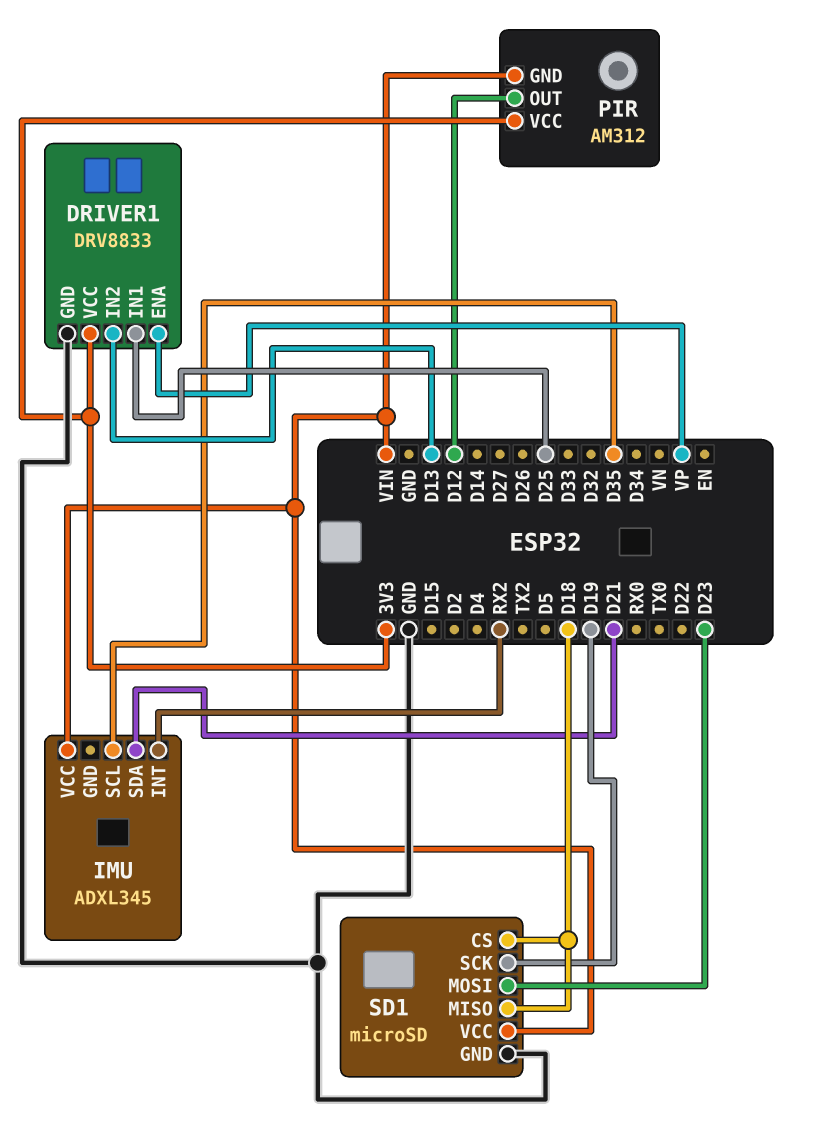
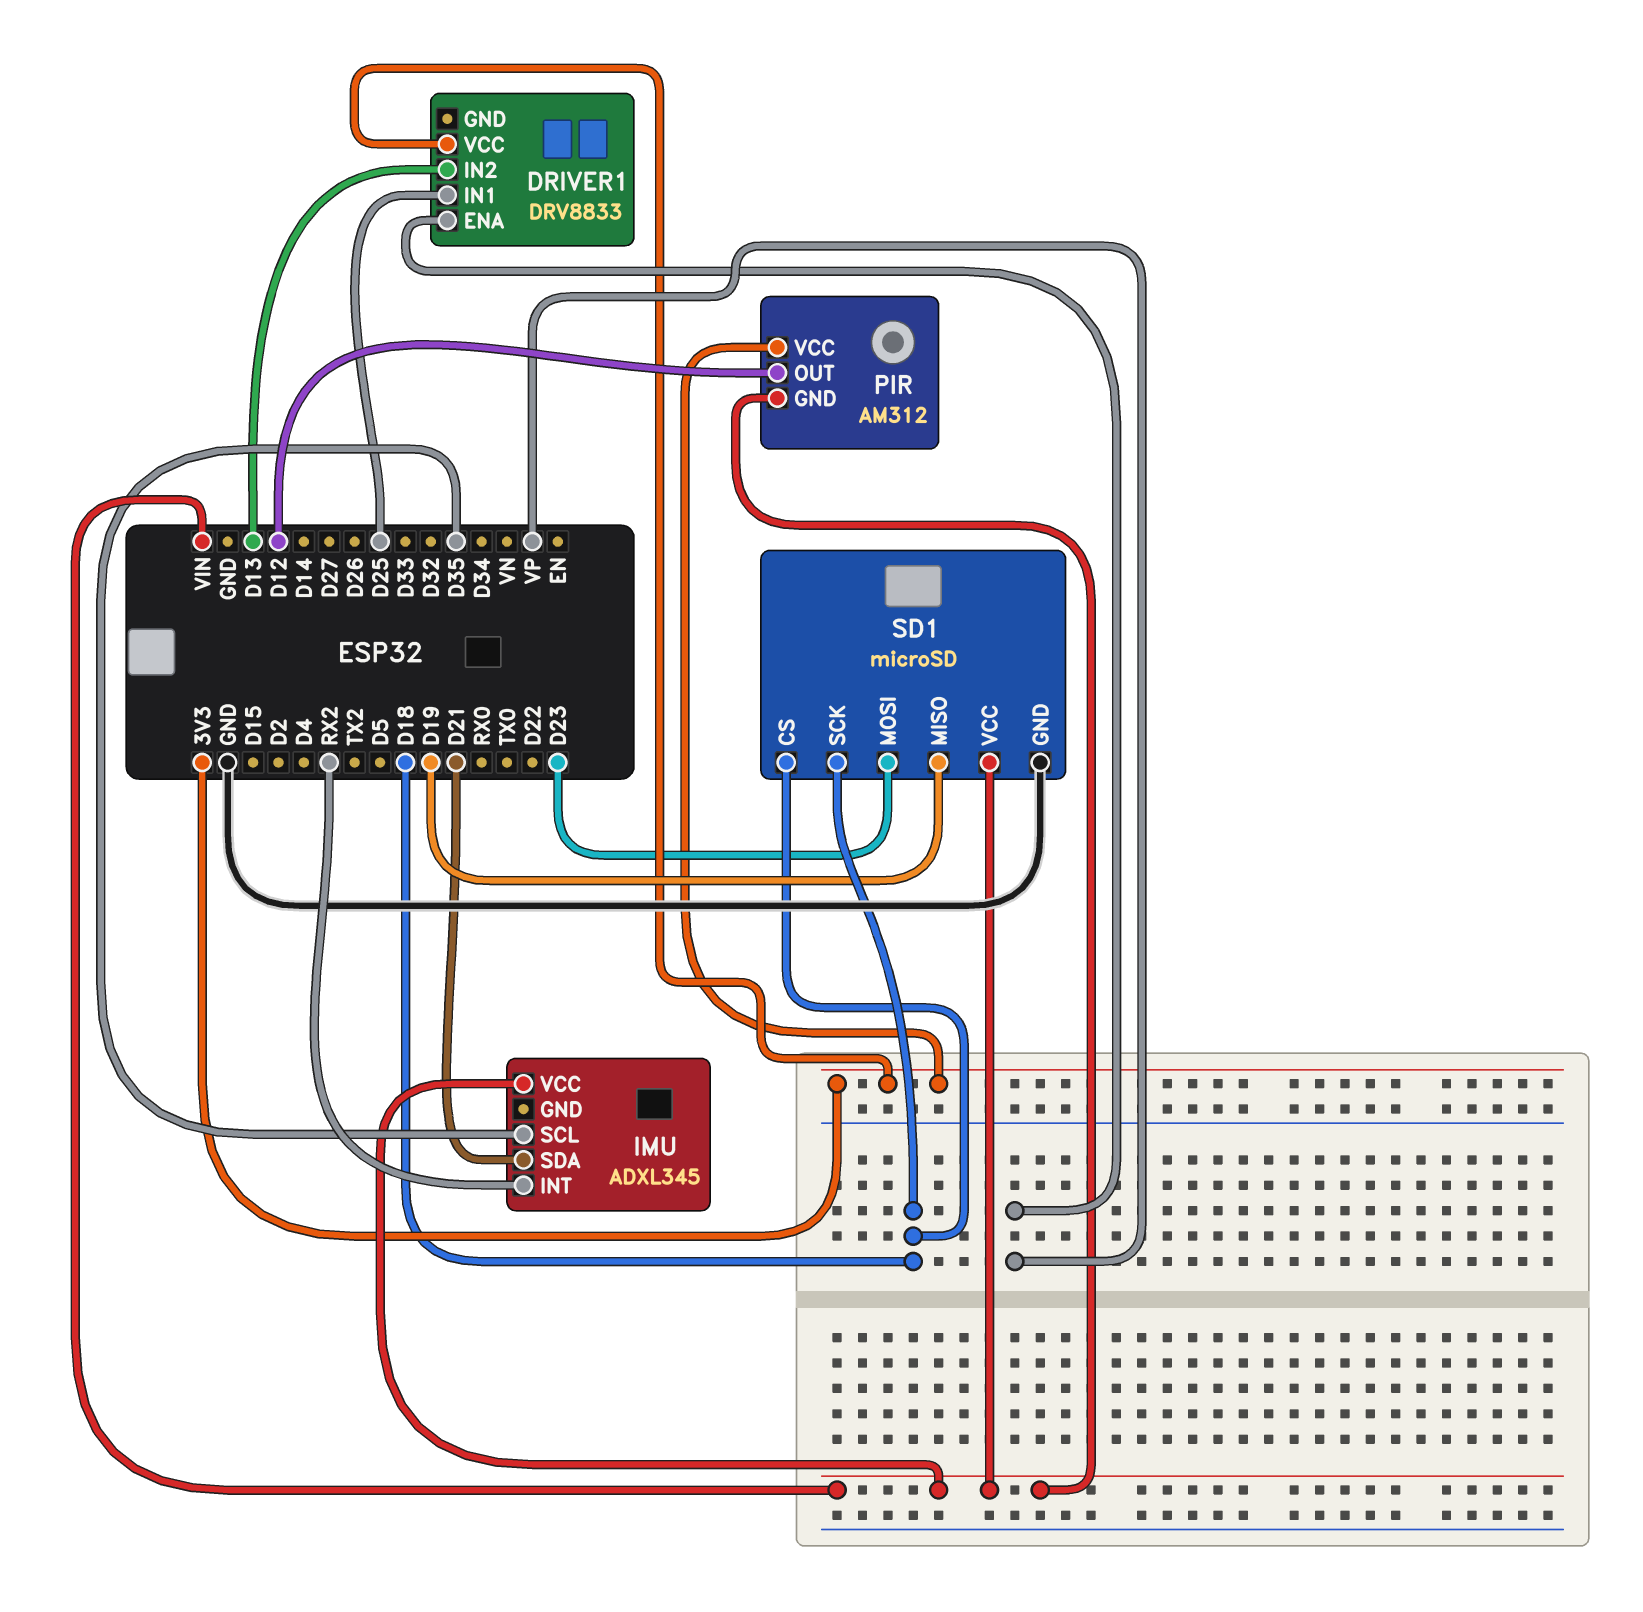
DRIVER1 pin GND: GND -> none
SD1 pin MISO: D18 -> D19
SD1 pin SCK: D19 -> D18

